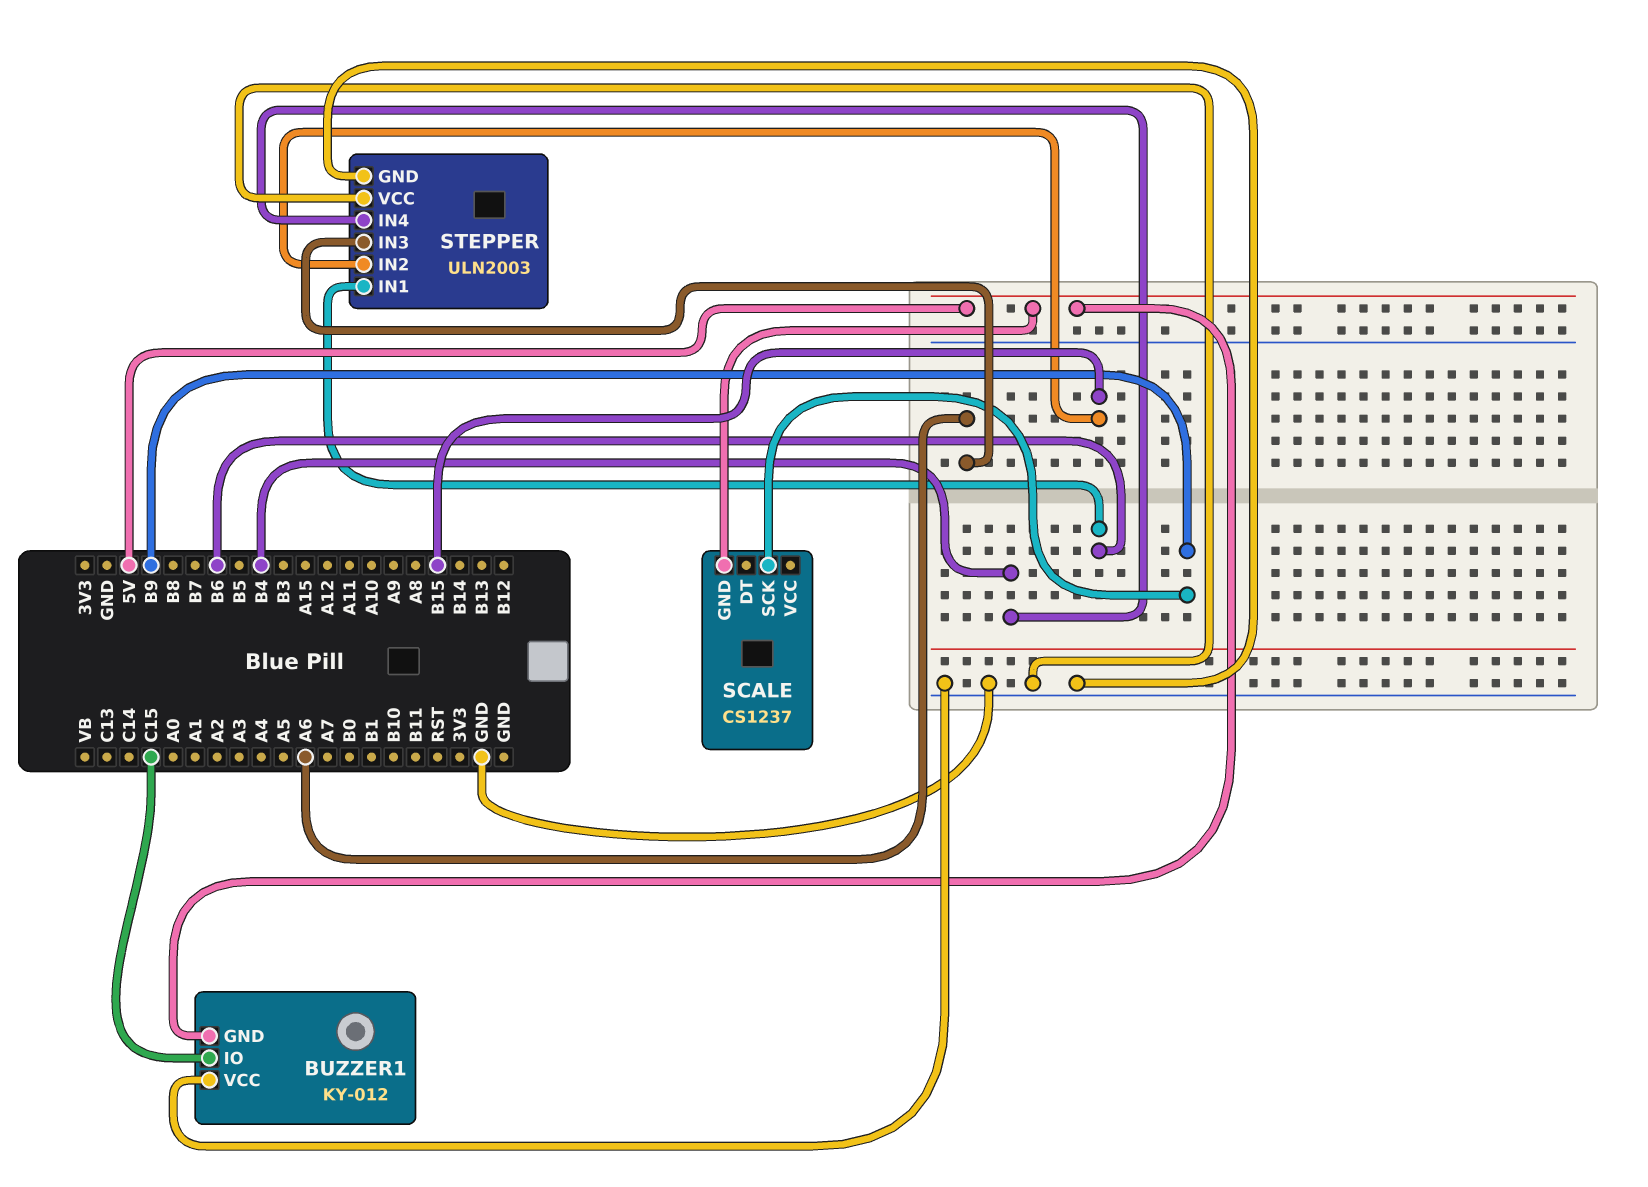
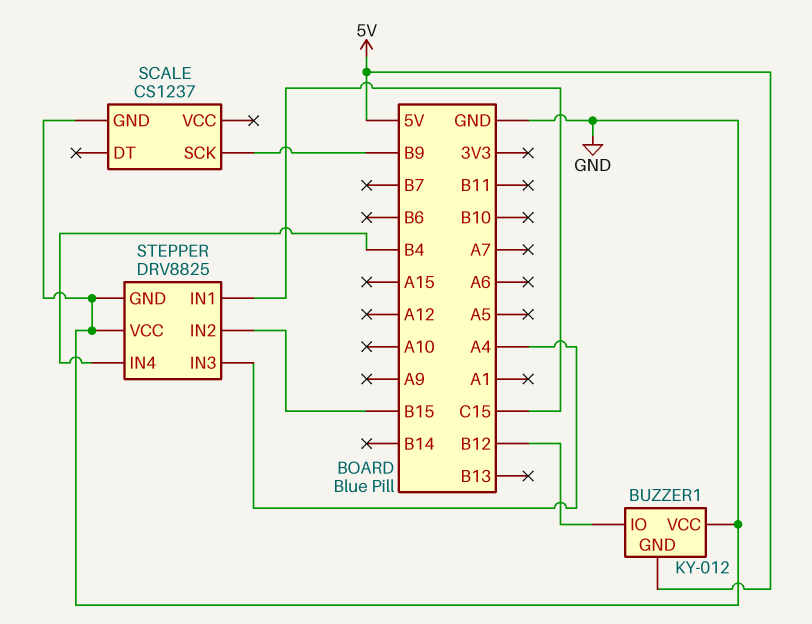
BUZZER1 pin IO: C15 -> B12
SCALE pin GND: 5V -> GND
STEPPER: ULN2003 -> DRV8825
STEPPER pin IN1: B6 -> C15
STEPPER pin IN3: A6 -> A4

